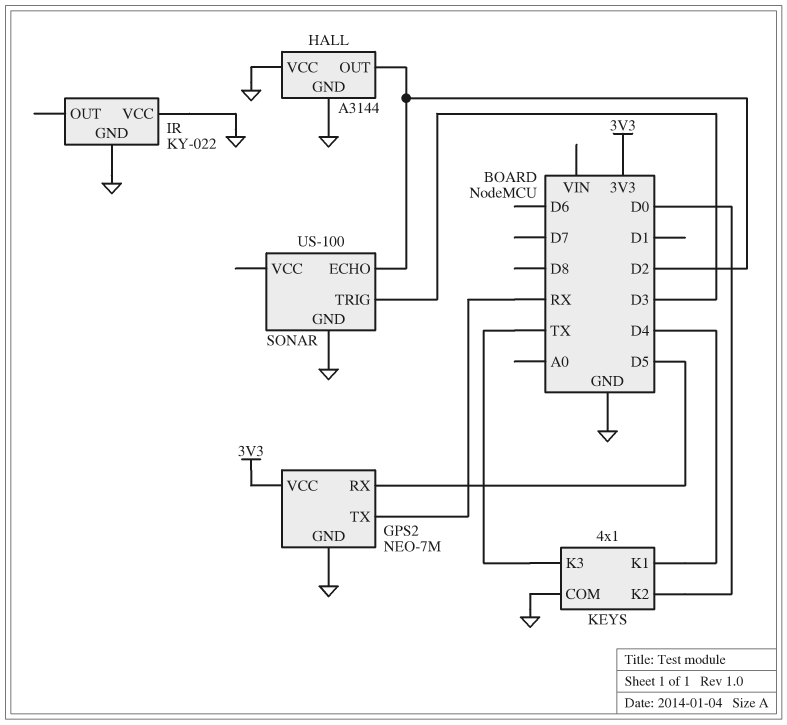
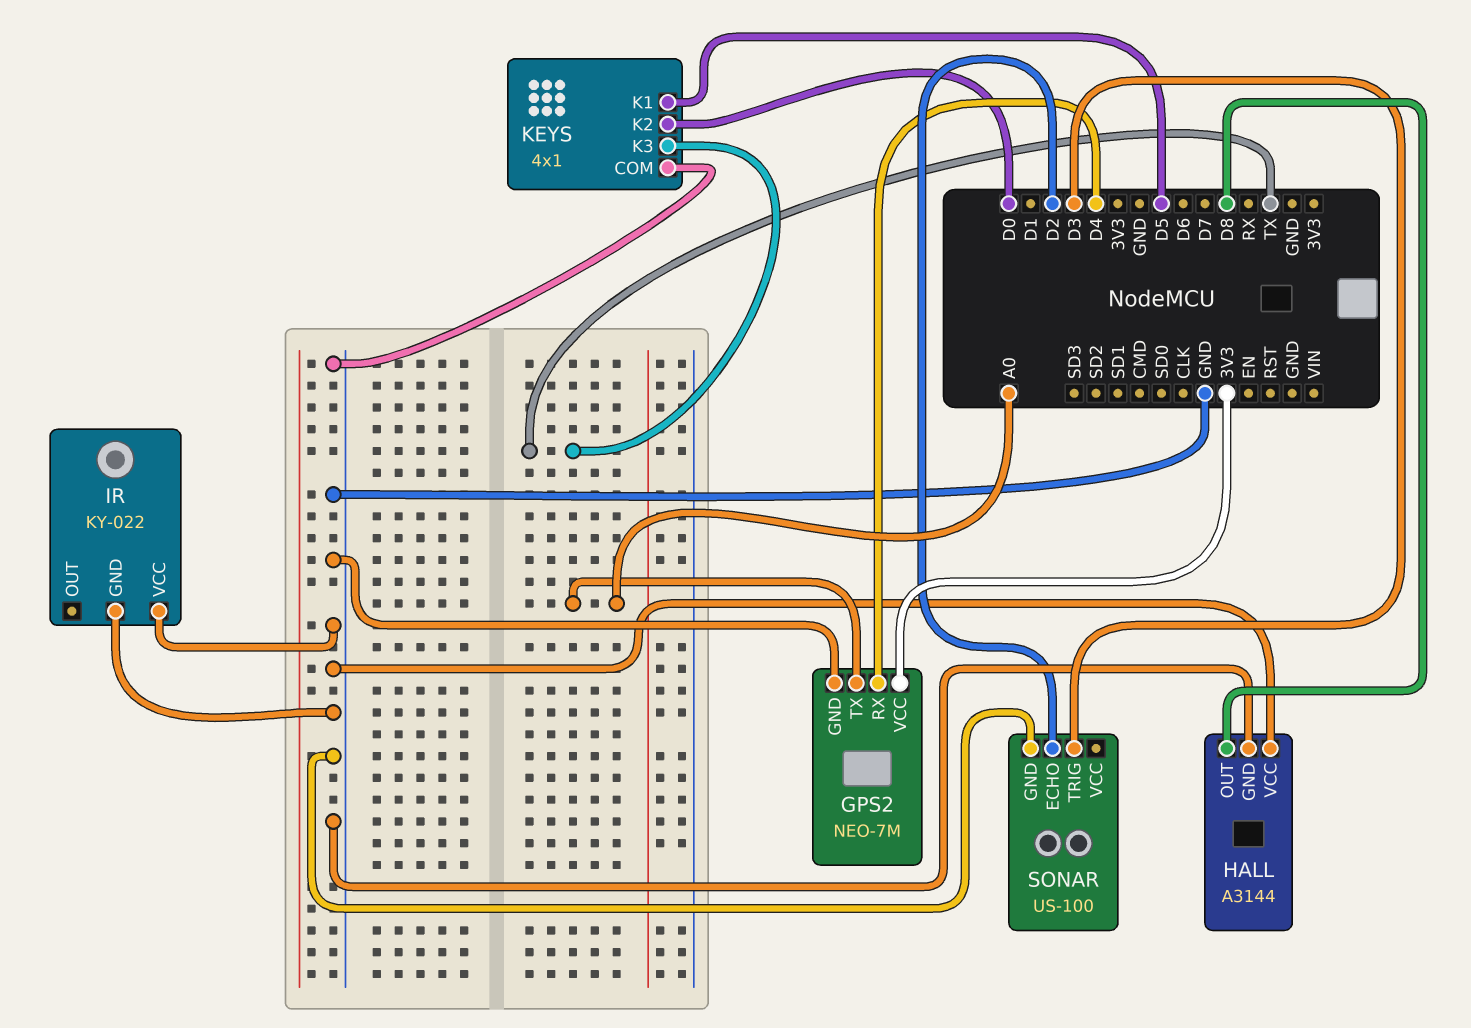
GPS2 pin RX: D5 -> D4
GPS2 pin TX: RX -> A0
HALL pin OUT: D2 -> D8
KEYS pin K1: D4 -> D5

